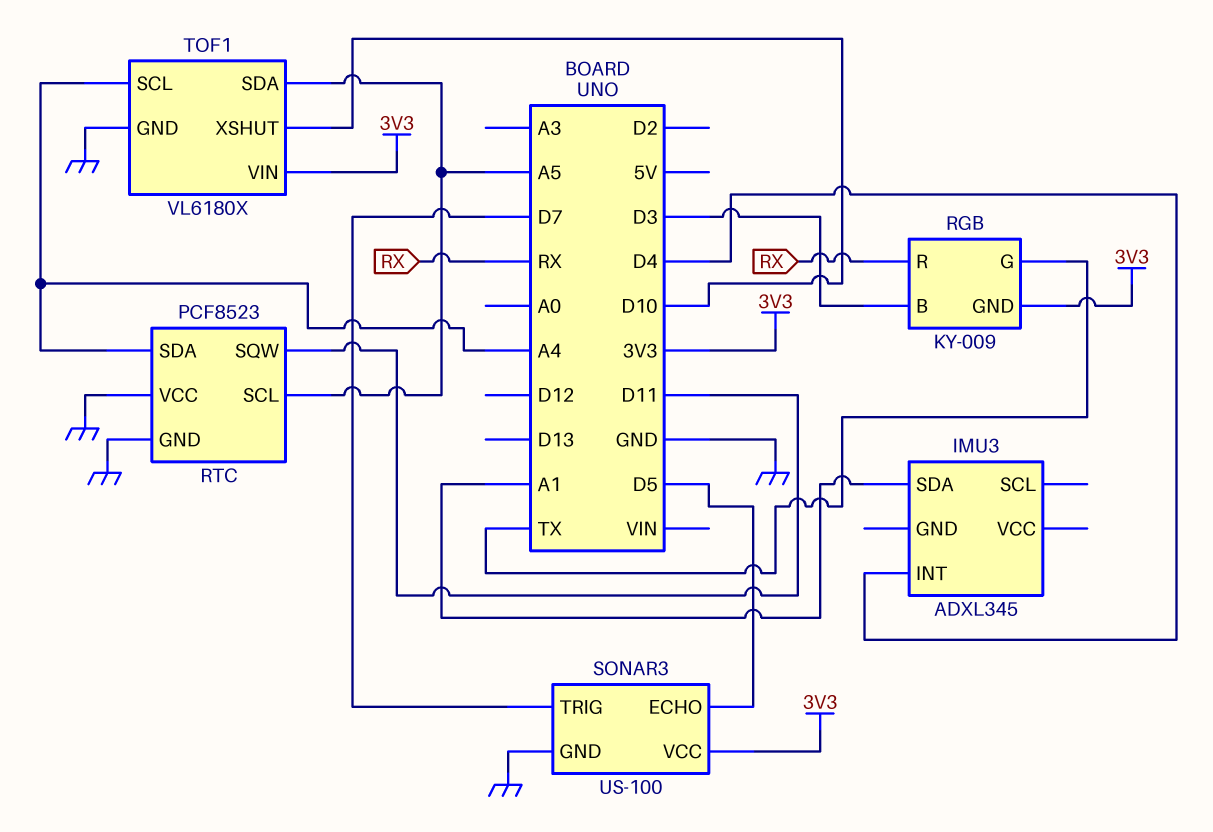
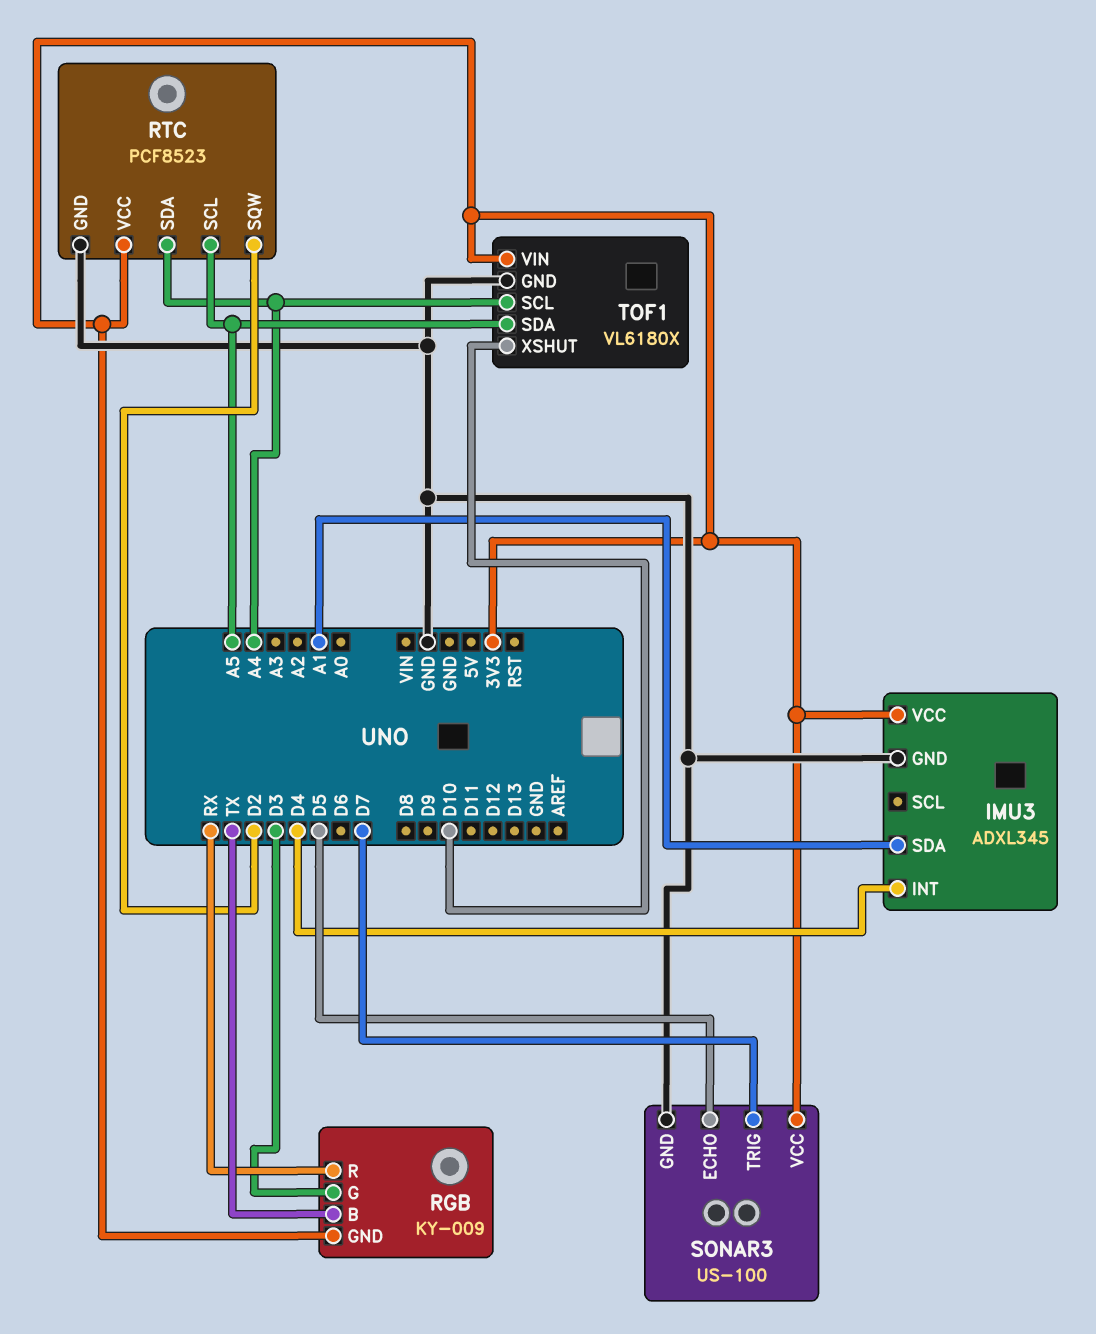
IMU3 pin GND: none -> GND
IMU3 pin VCC: none -> 3V3
RGB pin B: D3 -> TX
RGB pin G: TX -> D3
RTC pin SQW: D11 -> D2
RTC pin VCC: GND -> 3V3

